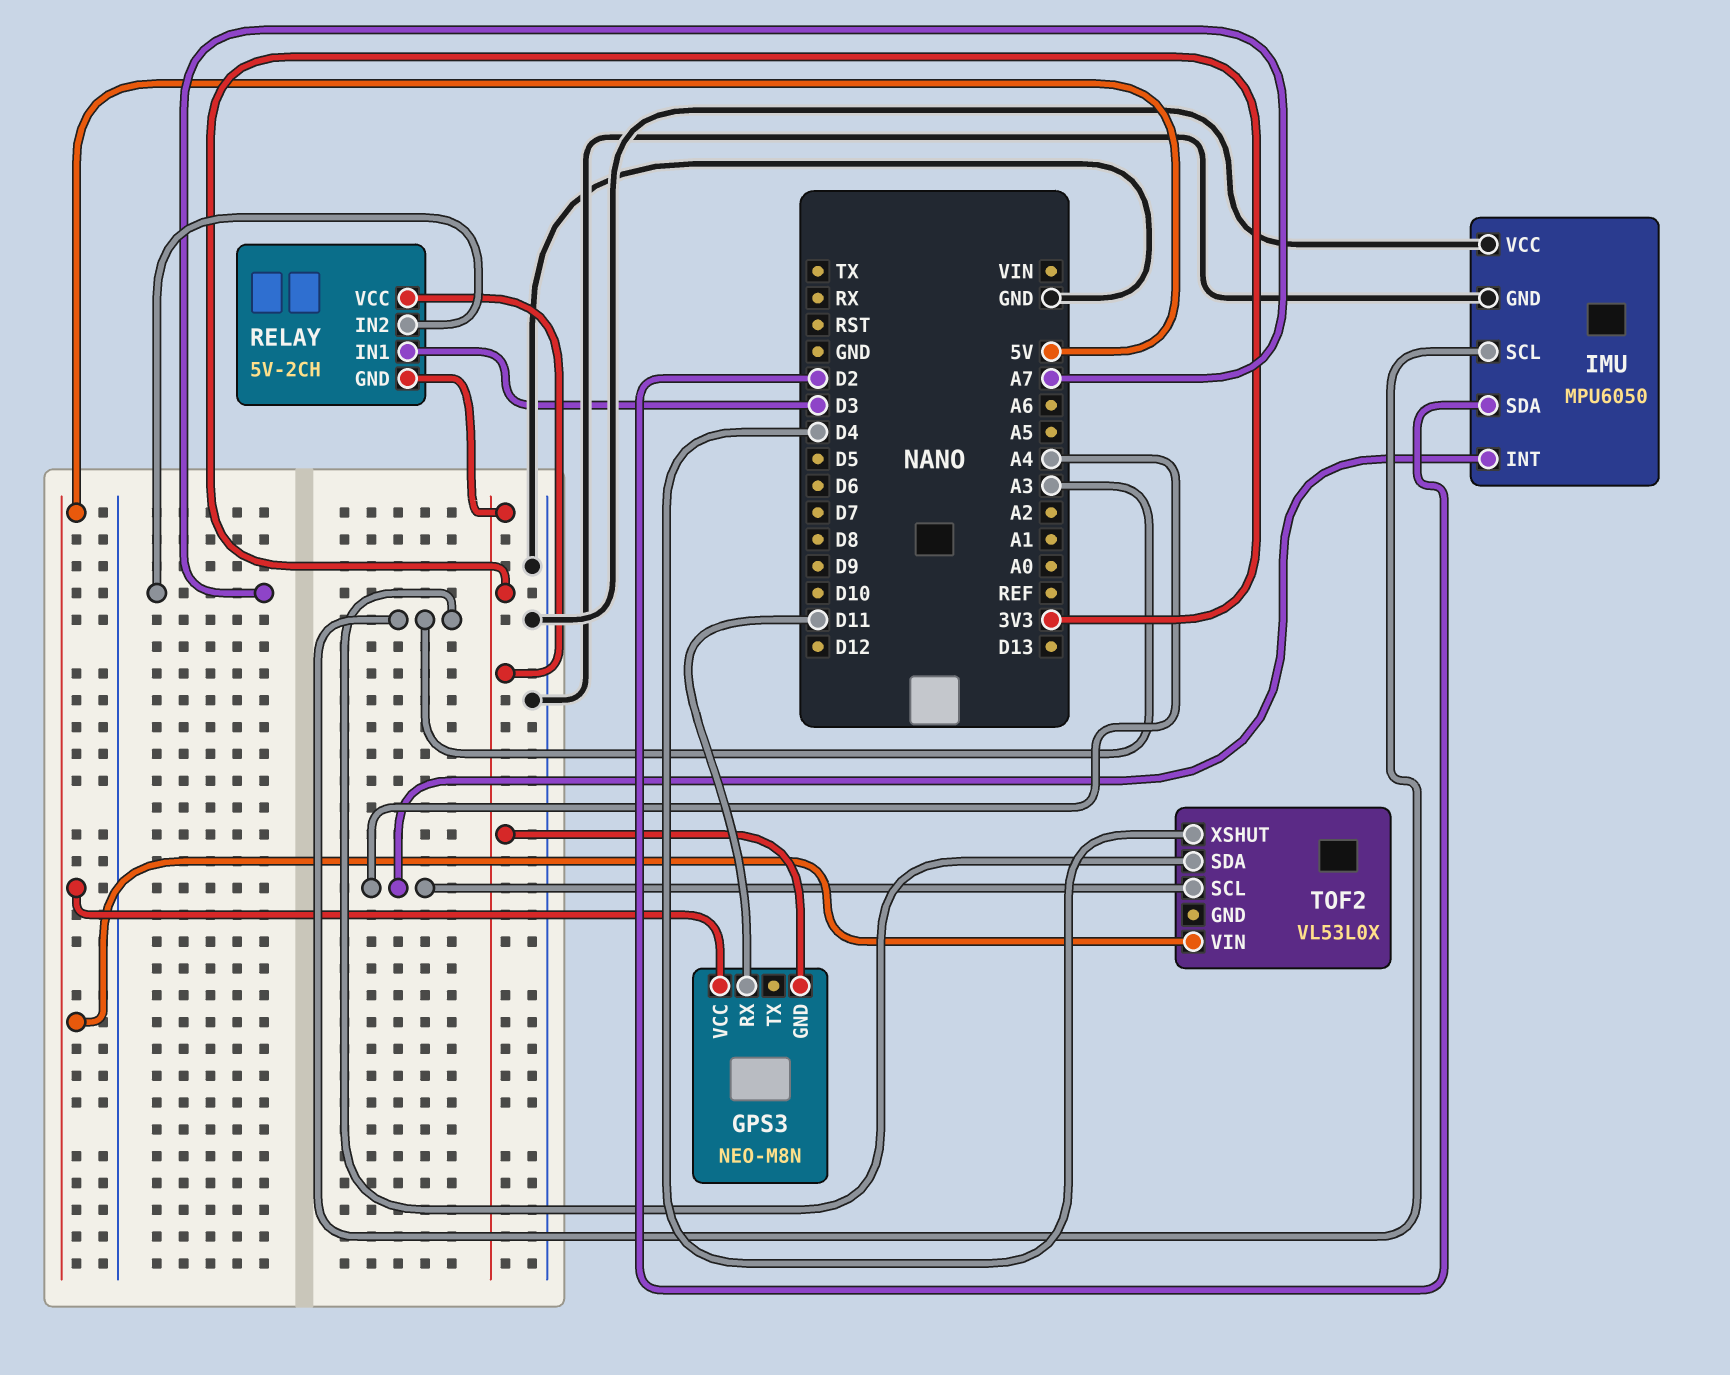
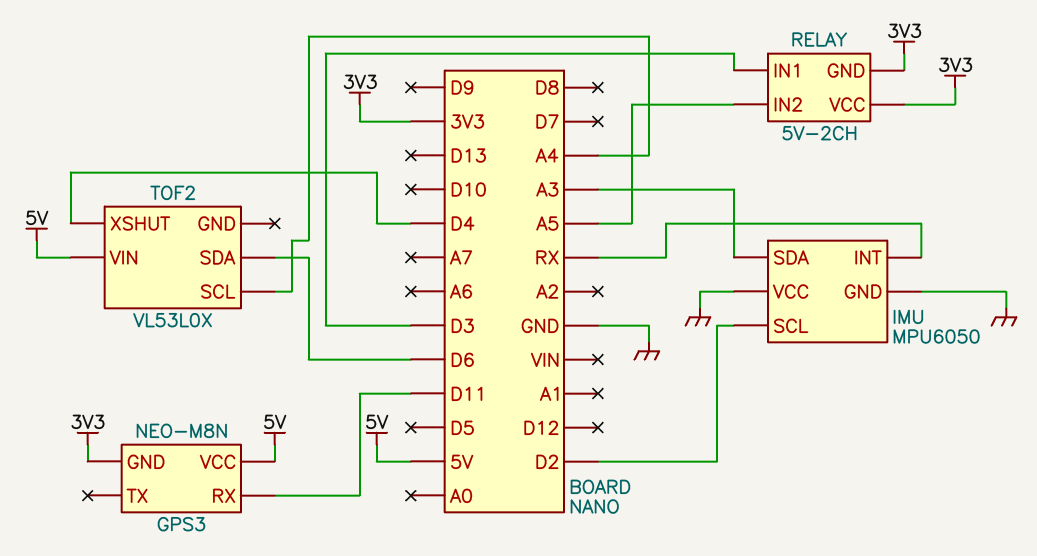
IMU pin INT: A4 -> RX
IMU pin SCL: A3 -> D2
IMU pin SDA: D2 -> A3
RELAY pin IN2: A7 -> A5
TOF2 pin SDA: A3 -> D6

